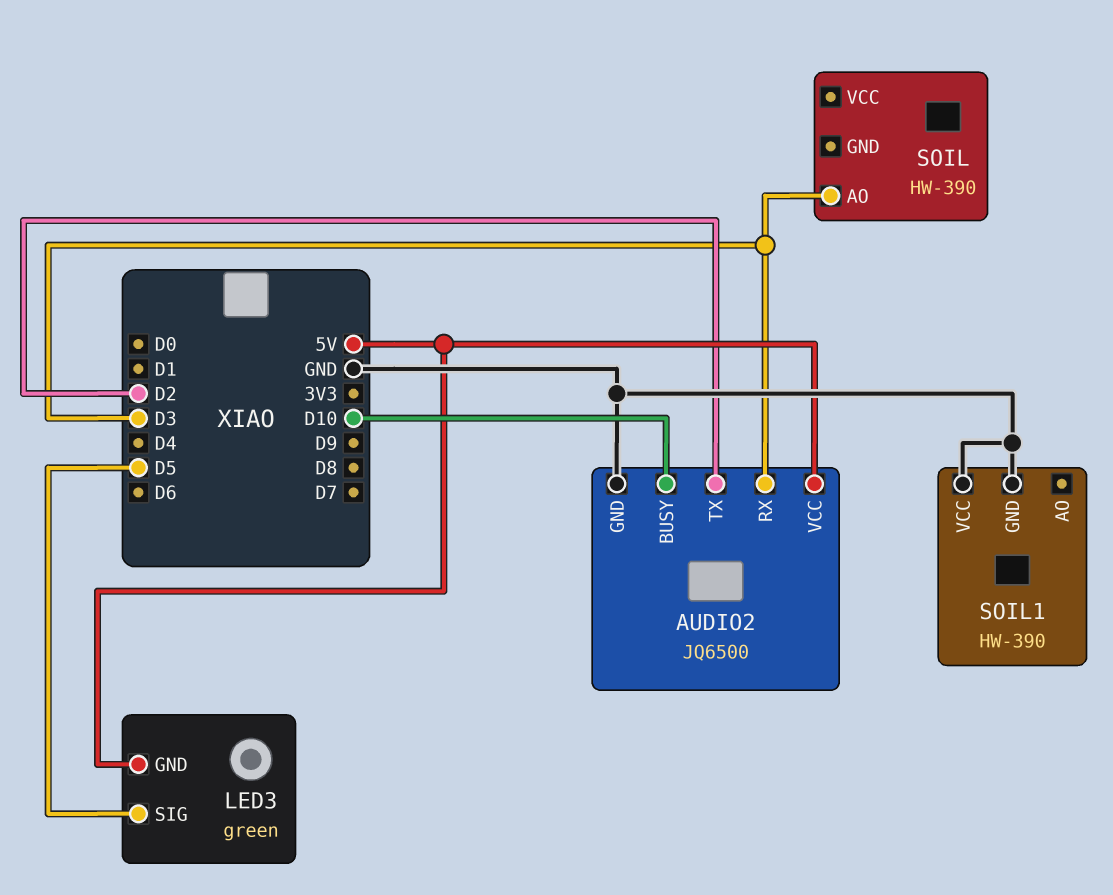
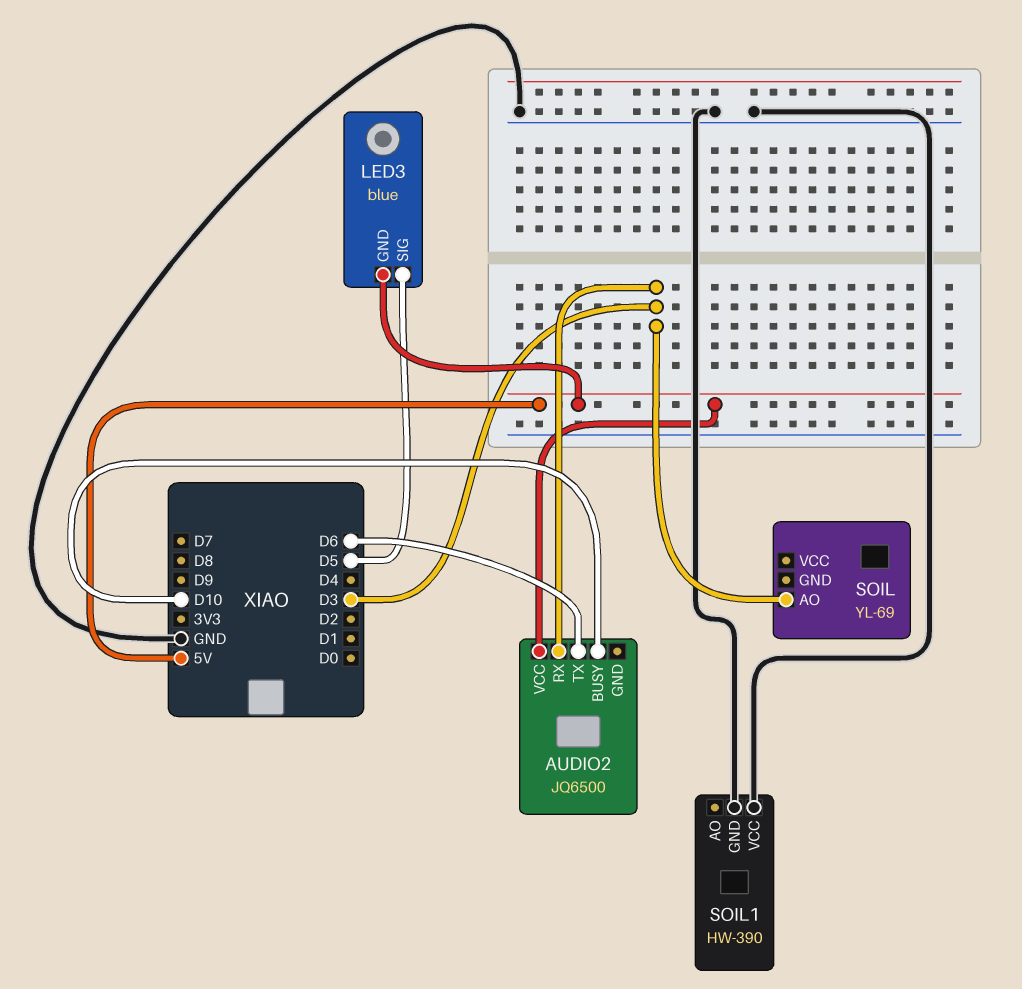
AUDIO2 pin GND: GND -> none
AUDIO2 pin TX: D2 -> D6
LED3: green -> blue
SOIL: HW-390 -> YL-69

